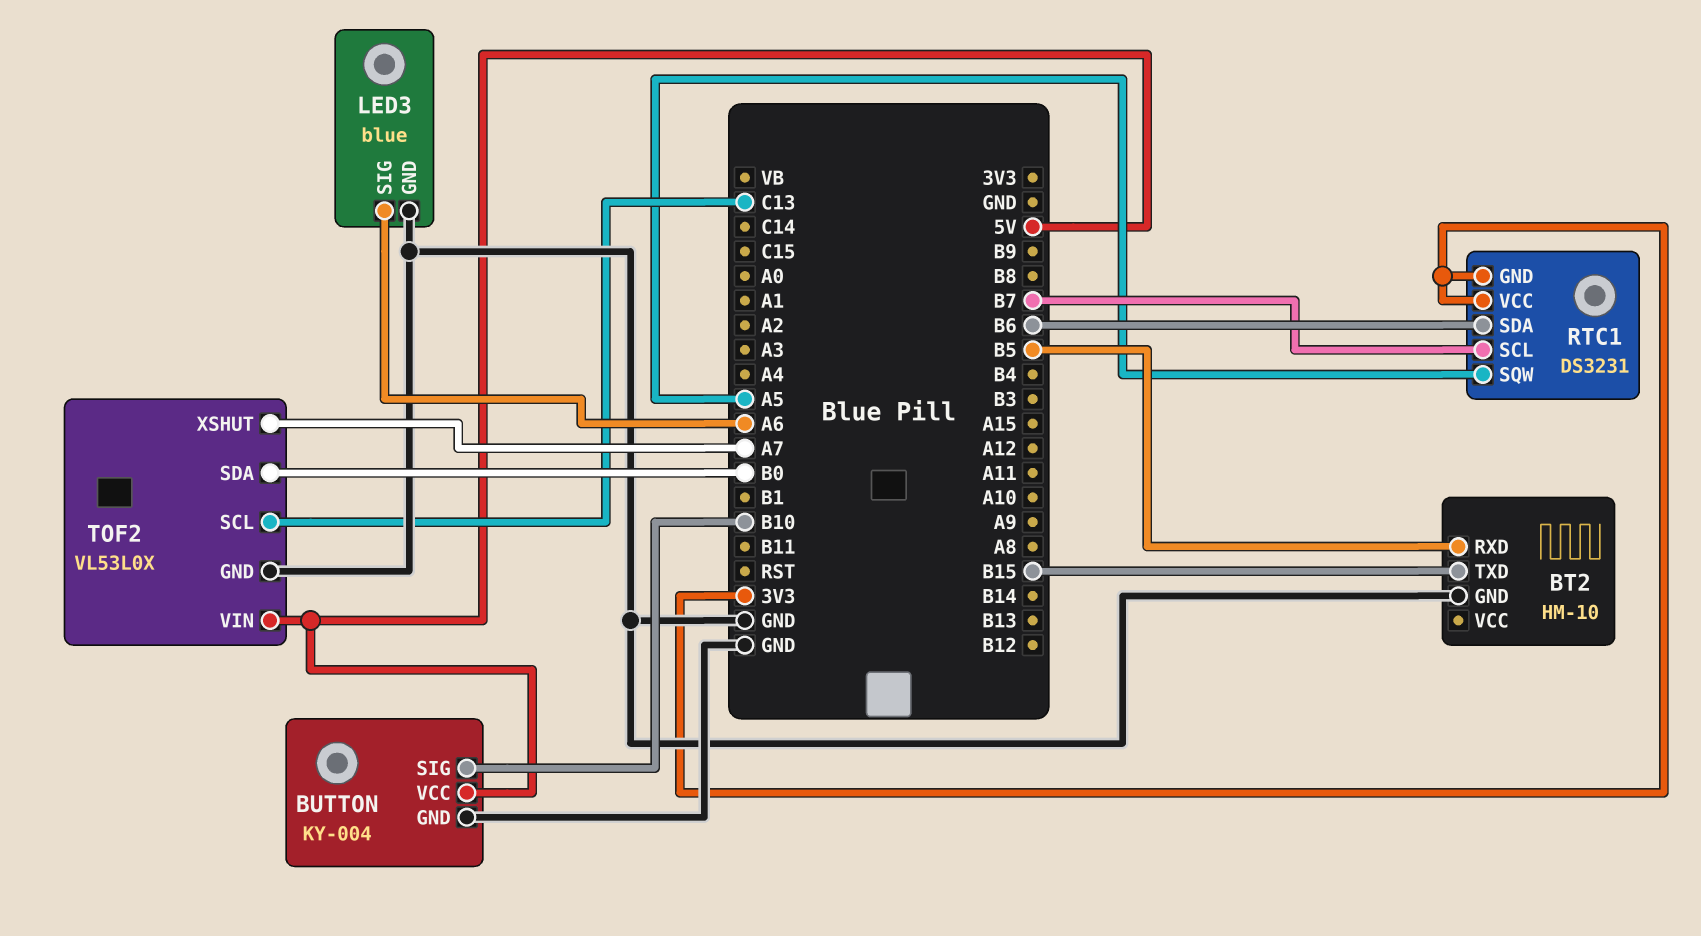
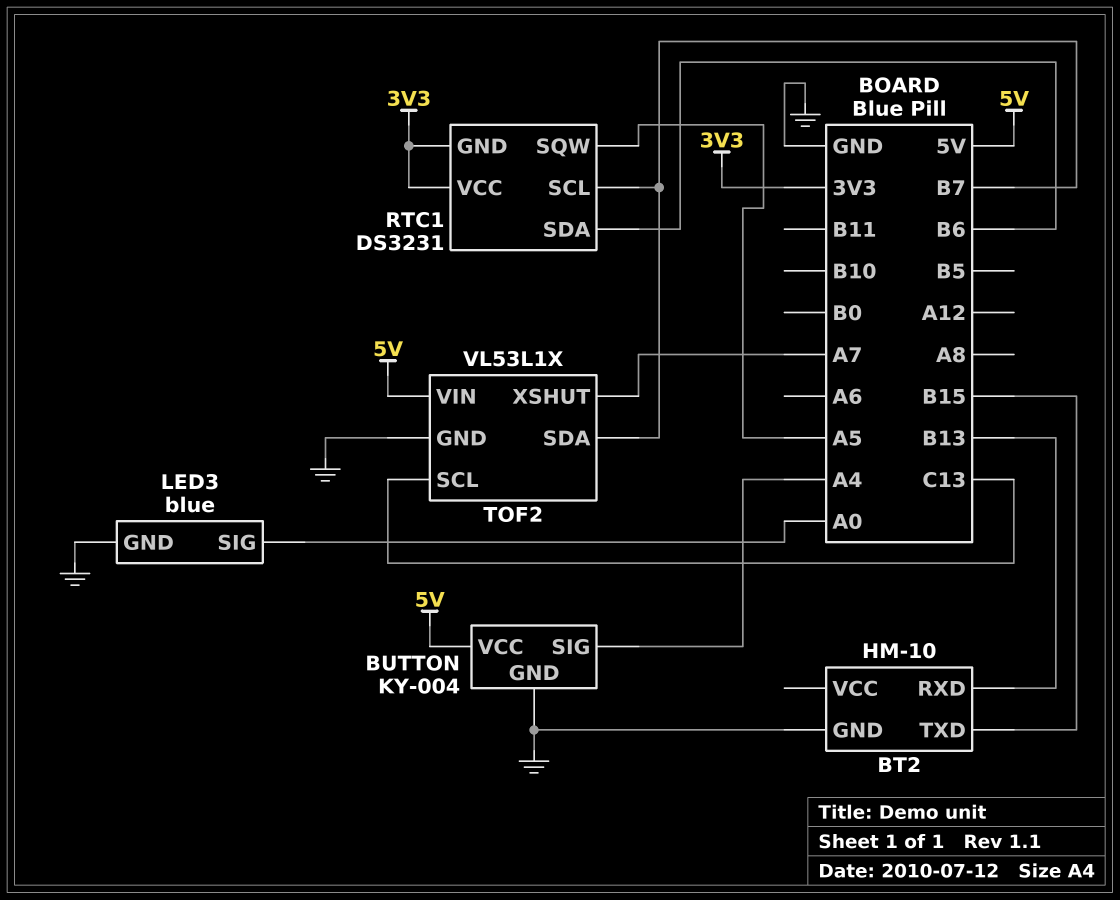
BT2 pin RXD: B5 -> B13
BUTTON pin SIG: B10 -> A4
LED3 pin SIG: A6 -> A0
TOF2: VL53L0X -> VL53L1X
TOF2 pin SDA: B0 -> B7

